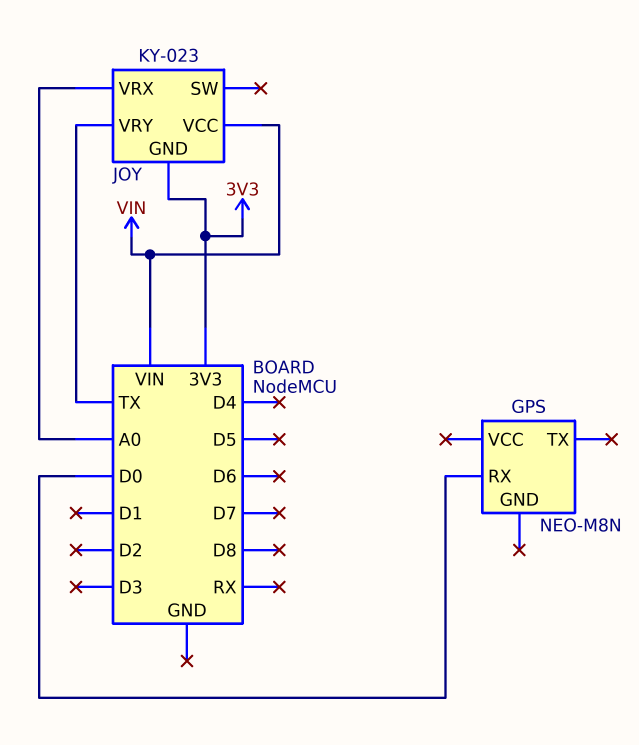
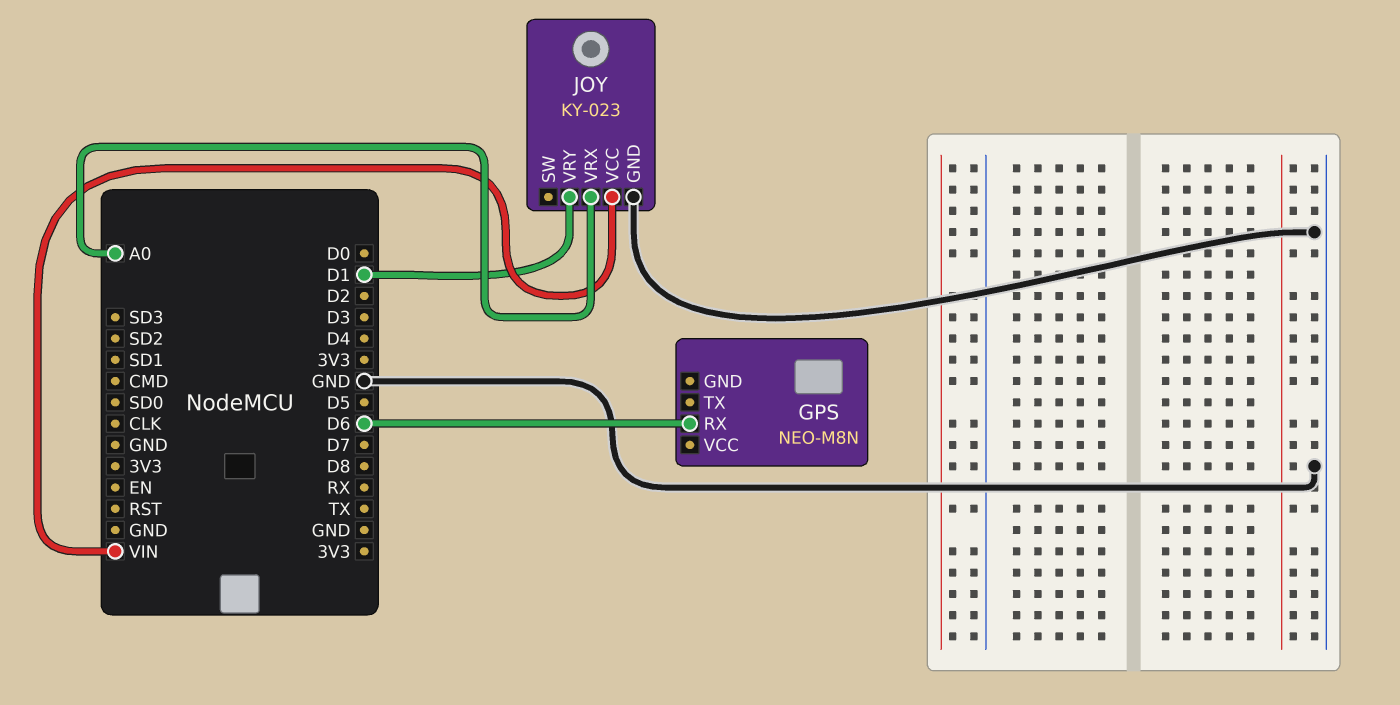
GPS pin RX: D0 -> D6
JOY pin GND: 3V3 -> GND
JOY pin VRY: TX -> D1

